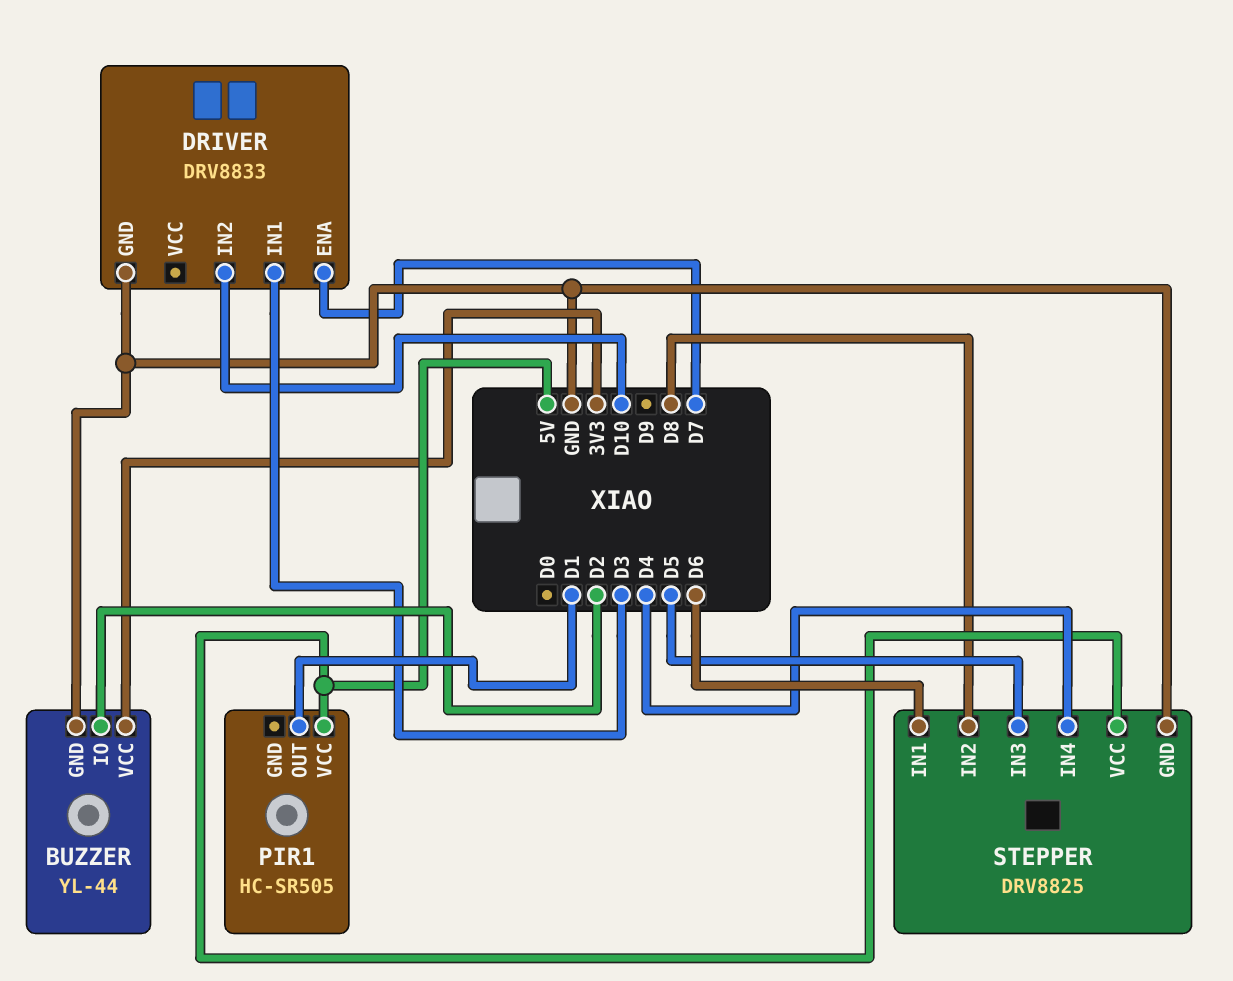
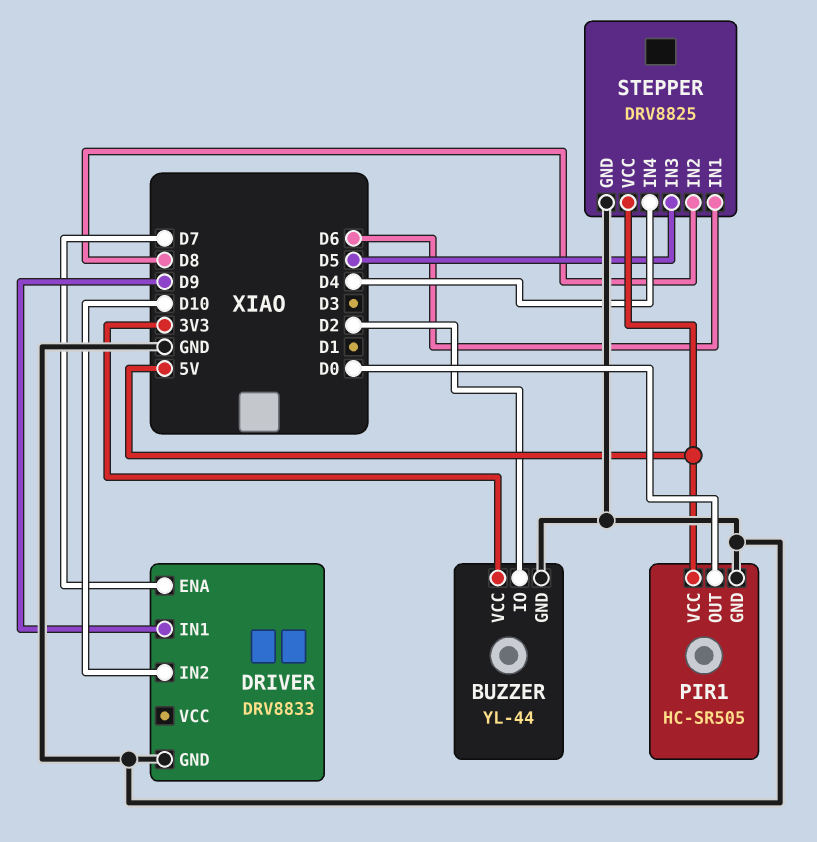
DRIVER pin IN1: D3 -> D9
PIR1 pin GND: none -> GND
PIR1 pin OUT: D1 -> D0

